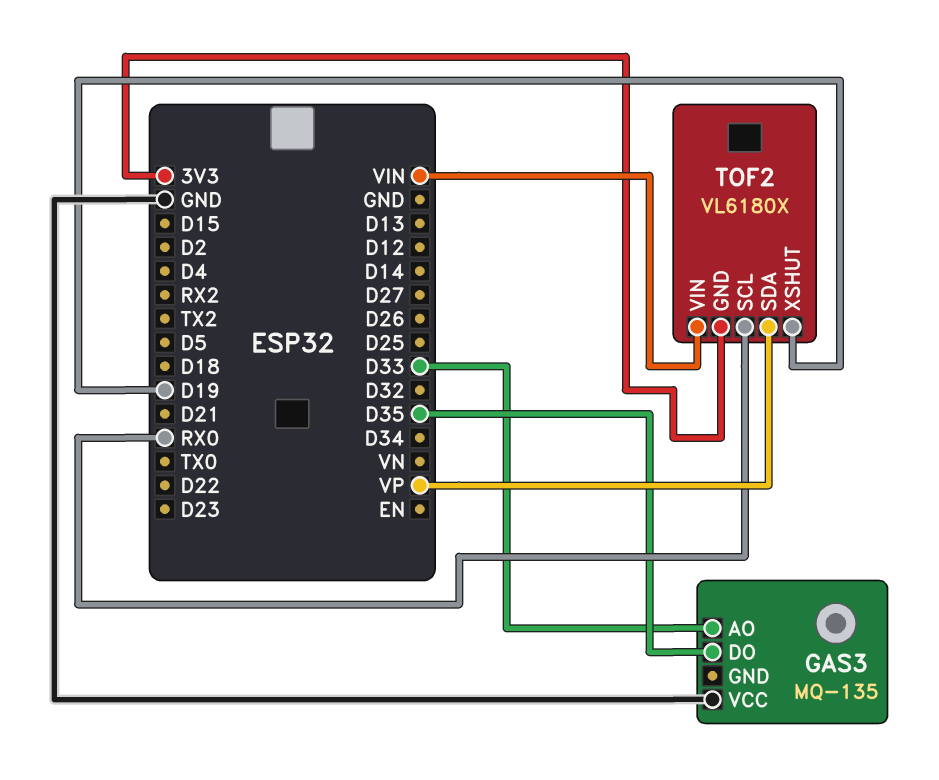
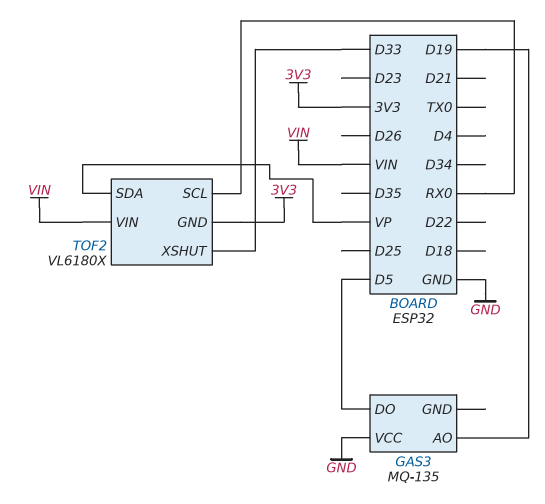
GAS3 pin AO: D33 -> D19
GAS3 pin DO: D35 -> D5
TOF2 pin XSHUT: D19 -> D33

